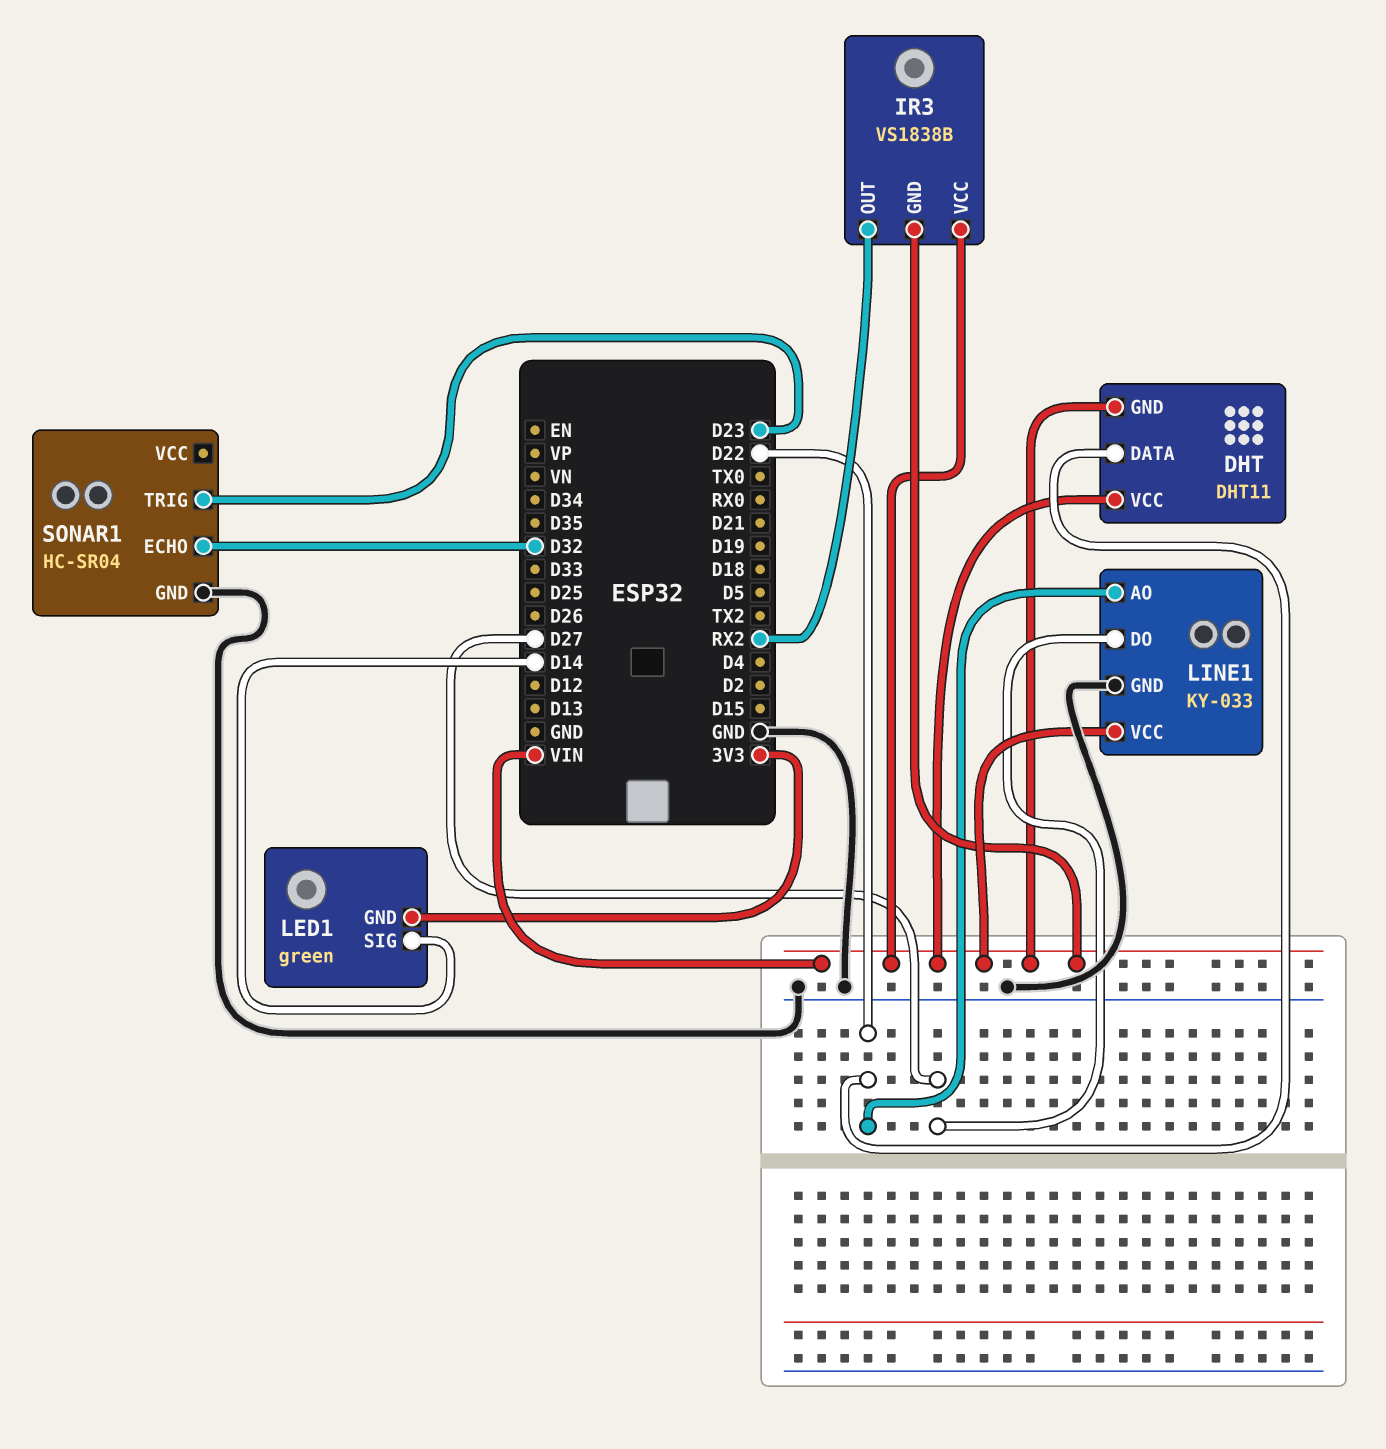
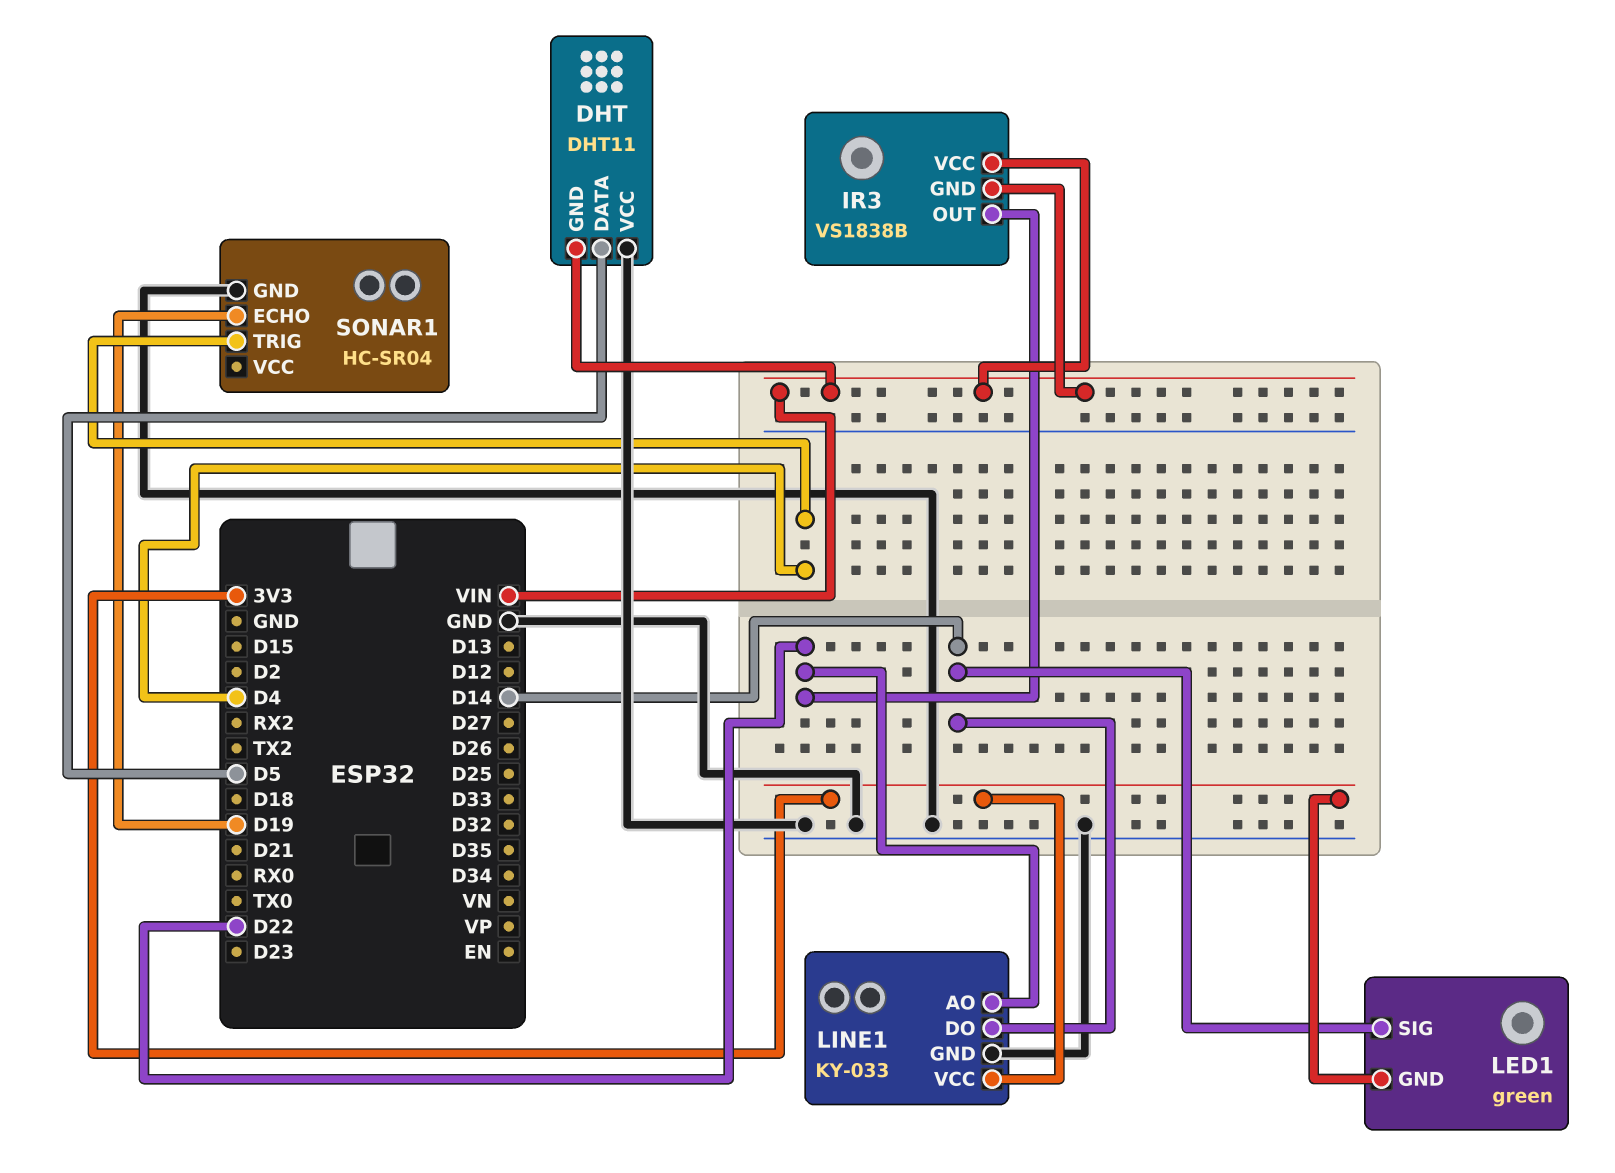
DHT pin DATA: D22 -> D5
DHT pin VCC: VIN -> GND
IR3 pin OUT: RX2 -> D22
LINE1 pin DO: D27 -> D14
LINE1 pin VCC: VIN -> 3V3
SONAR1 pin ECHO: D32 -> D19
SONAR1 pin TRIG: D23 -> D4

